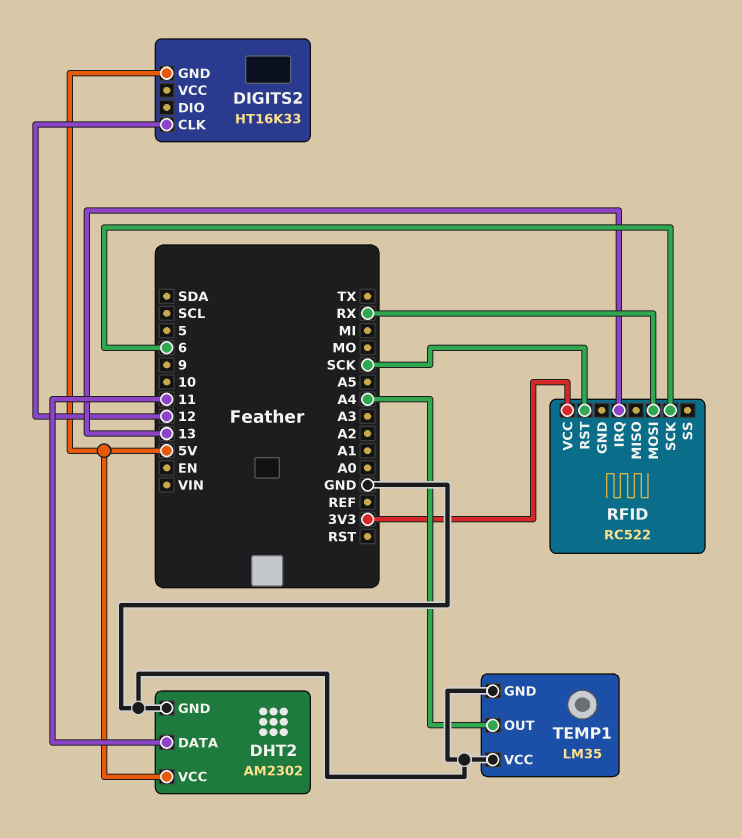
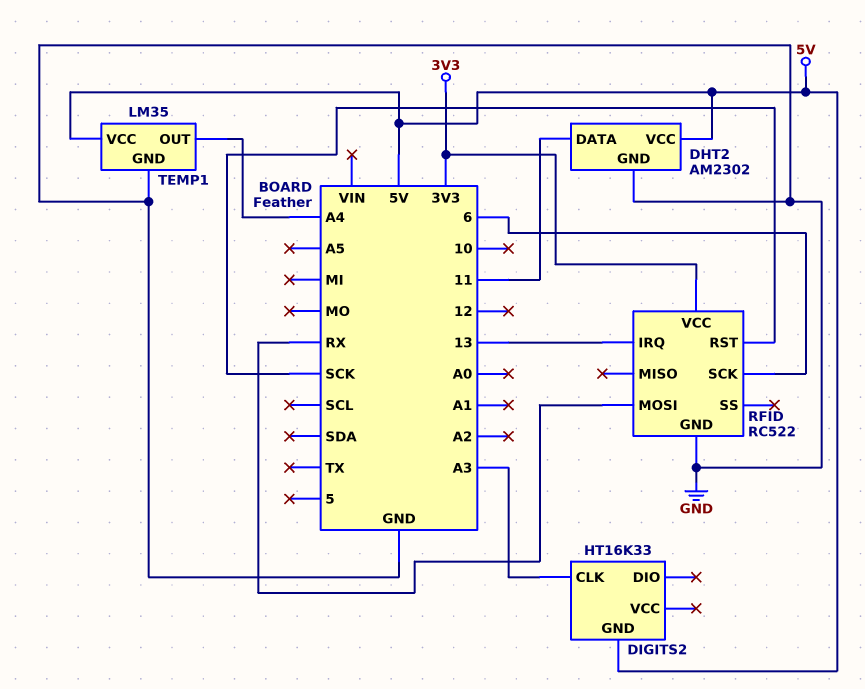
DIGITS2 pin CLK: 12 -> A3
RFID pin GND: none -> GND
TEMP1 pin VCC: GND -> 5V

